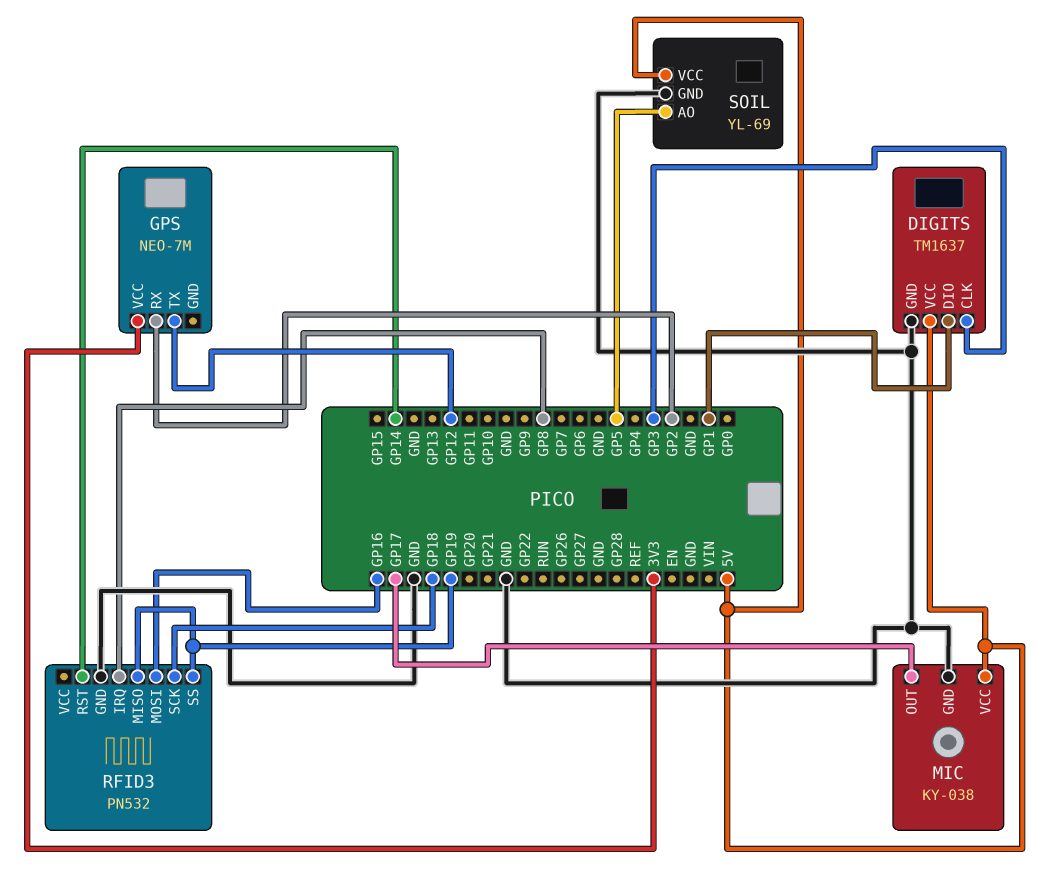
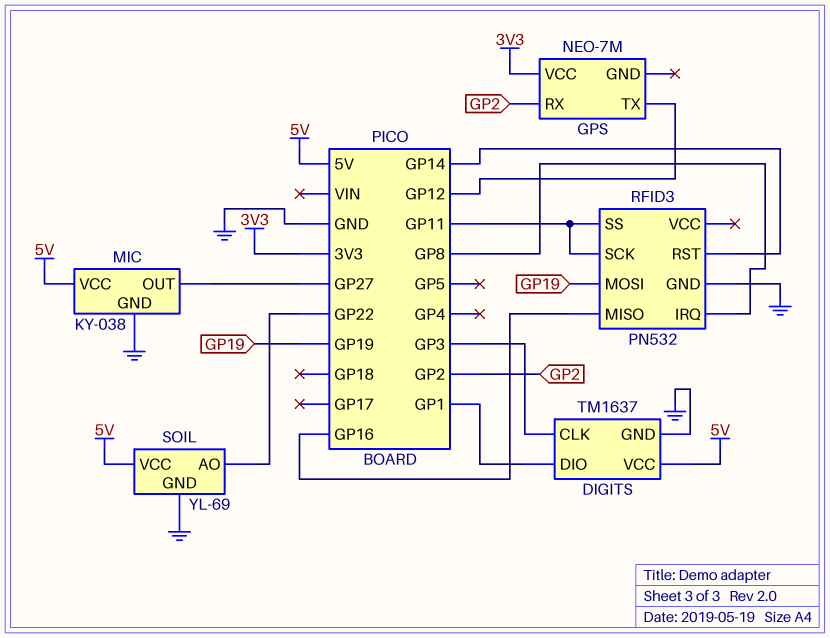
MIC pin OUT: GP17 -> GP27
RFID3 pin MISO: GP19 -> GP16
RFID3 pin MOSI: GP16 -> GP19
RFID3 pin SCK: GP18 -> GP11
RFID3 pin SS: GP19 -> GP11
SOIL pin AO: GP5 -> GP22

